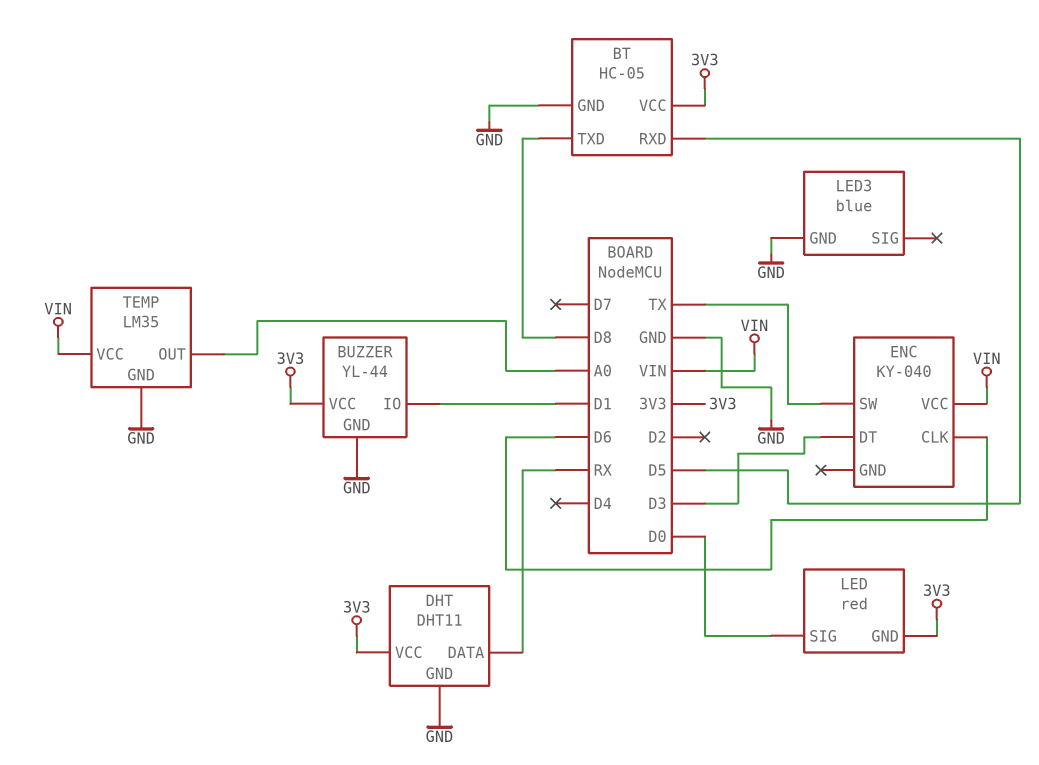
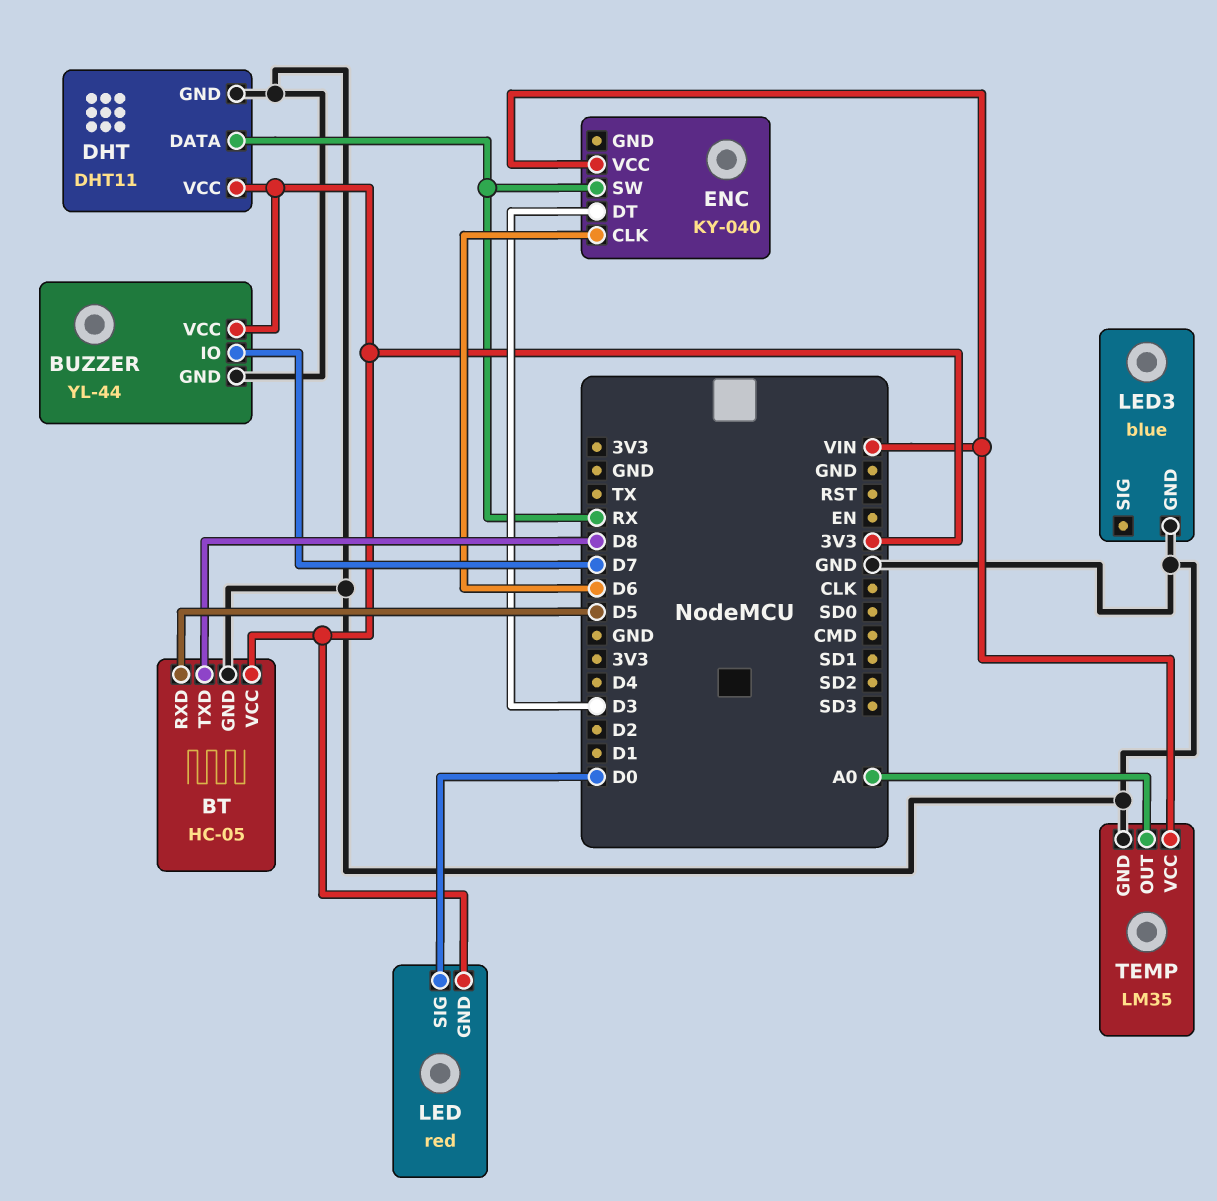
BUZZER pin IO: D1 -> D7
ENC pin SW: TX -> RX

